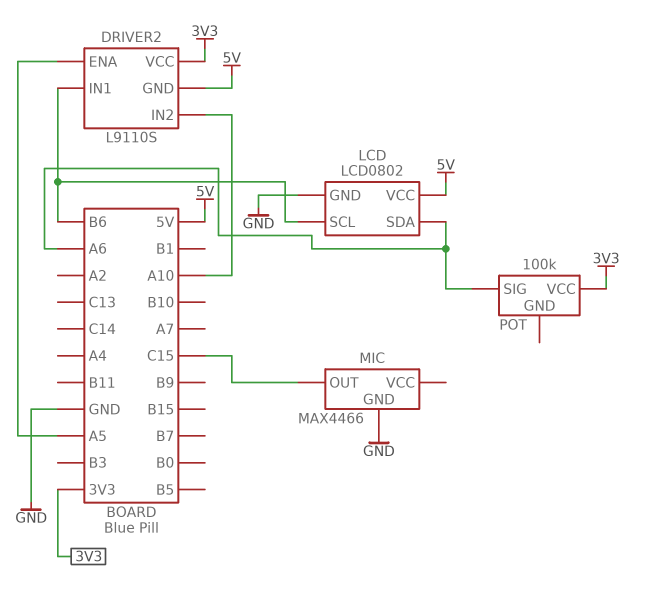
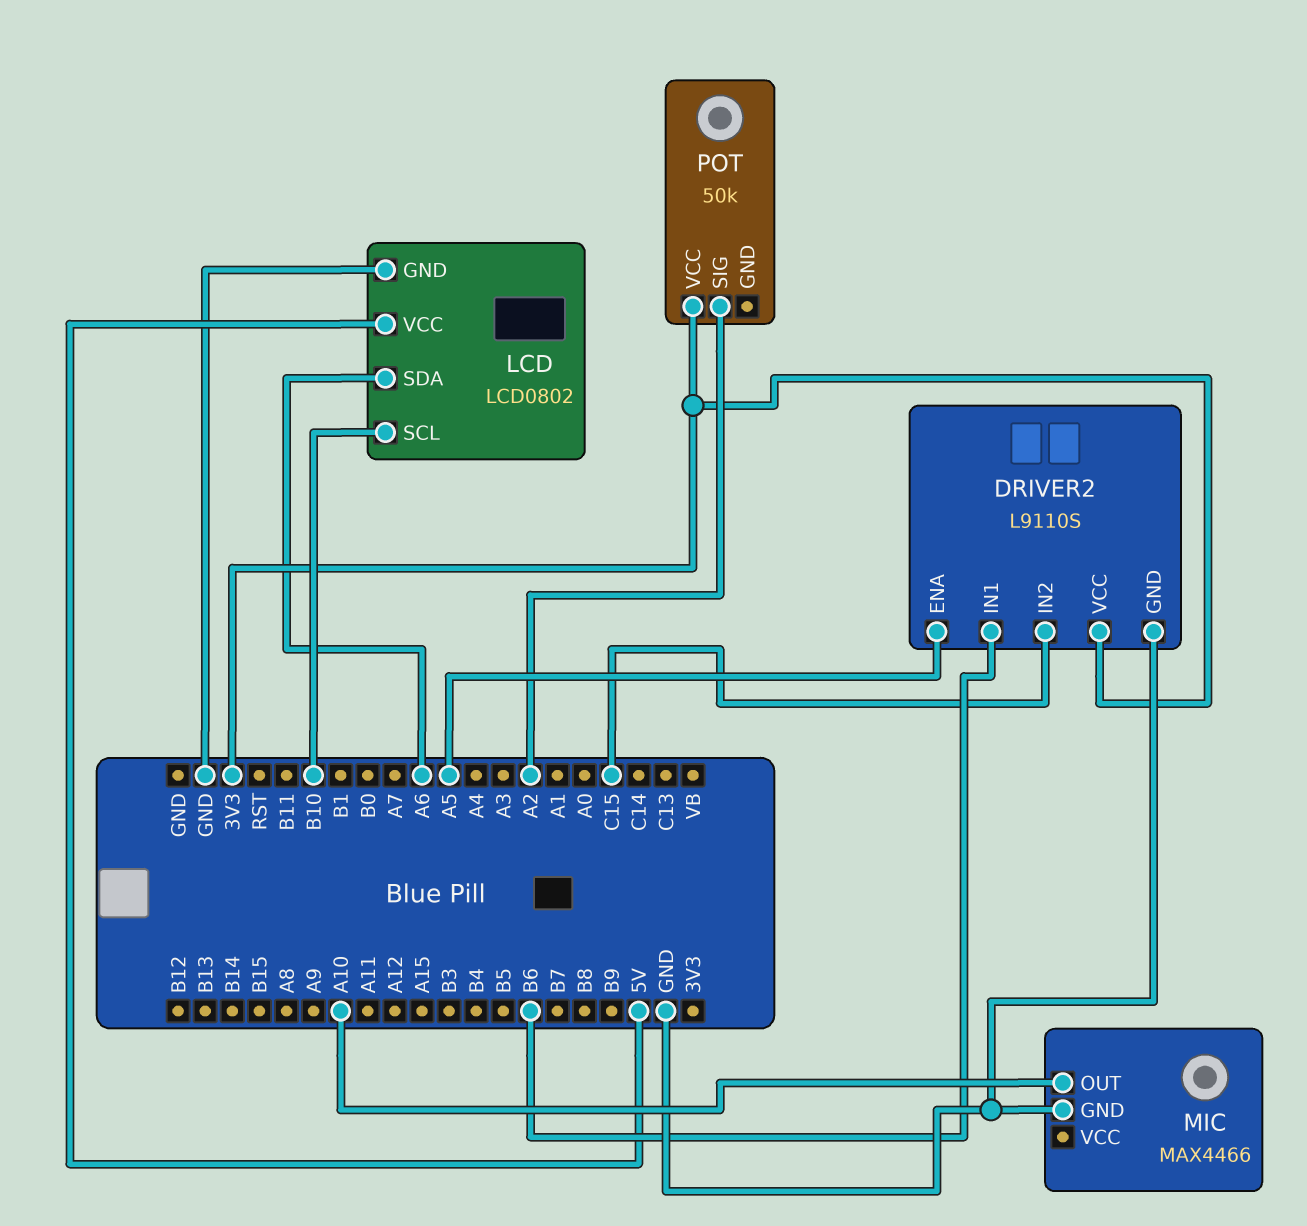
DRIVER2 pin GND: 5V -> GND
DRIVER2 pin IN2: A10 -> C15
LCD pin SCL: B6 -> B10
MIC pin OUT: C15 -> A10
POT: 100k -> 50k
POT pin SIG: A6 -> A2

